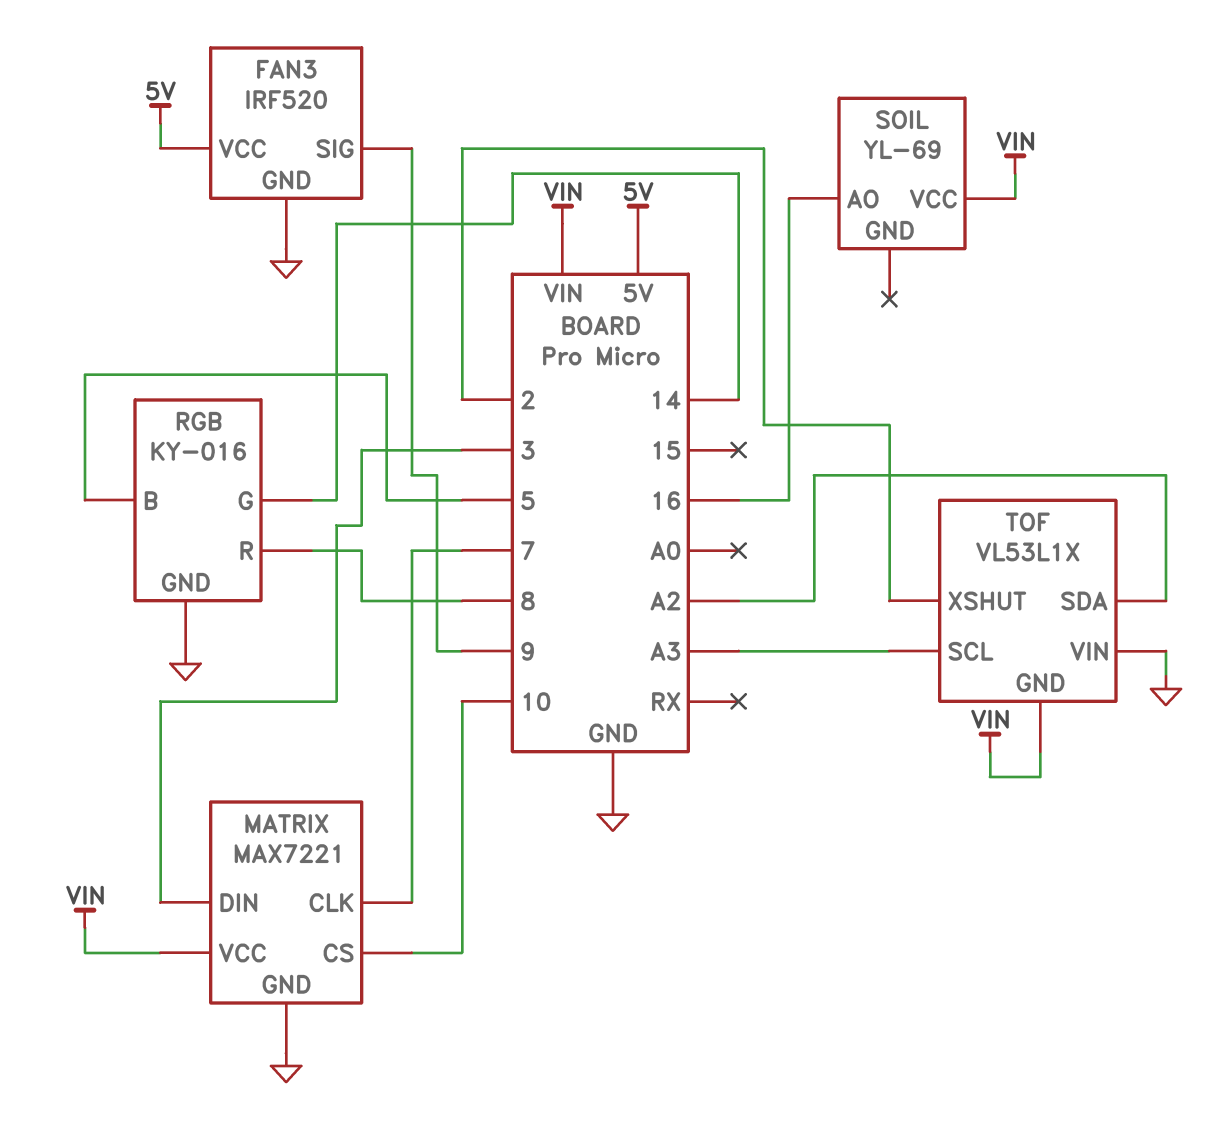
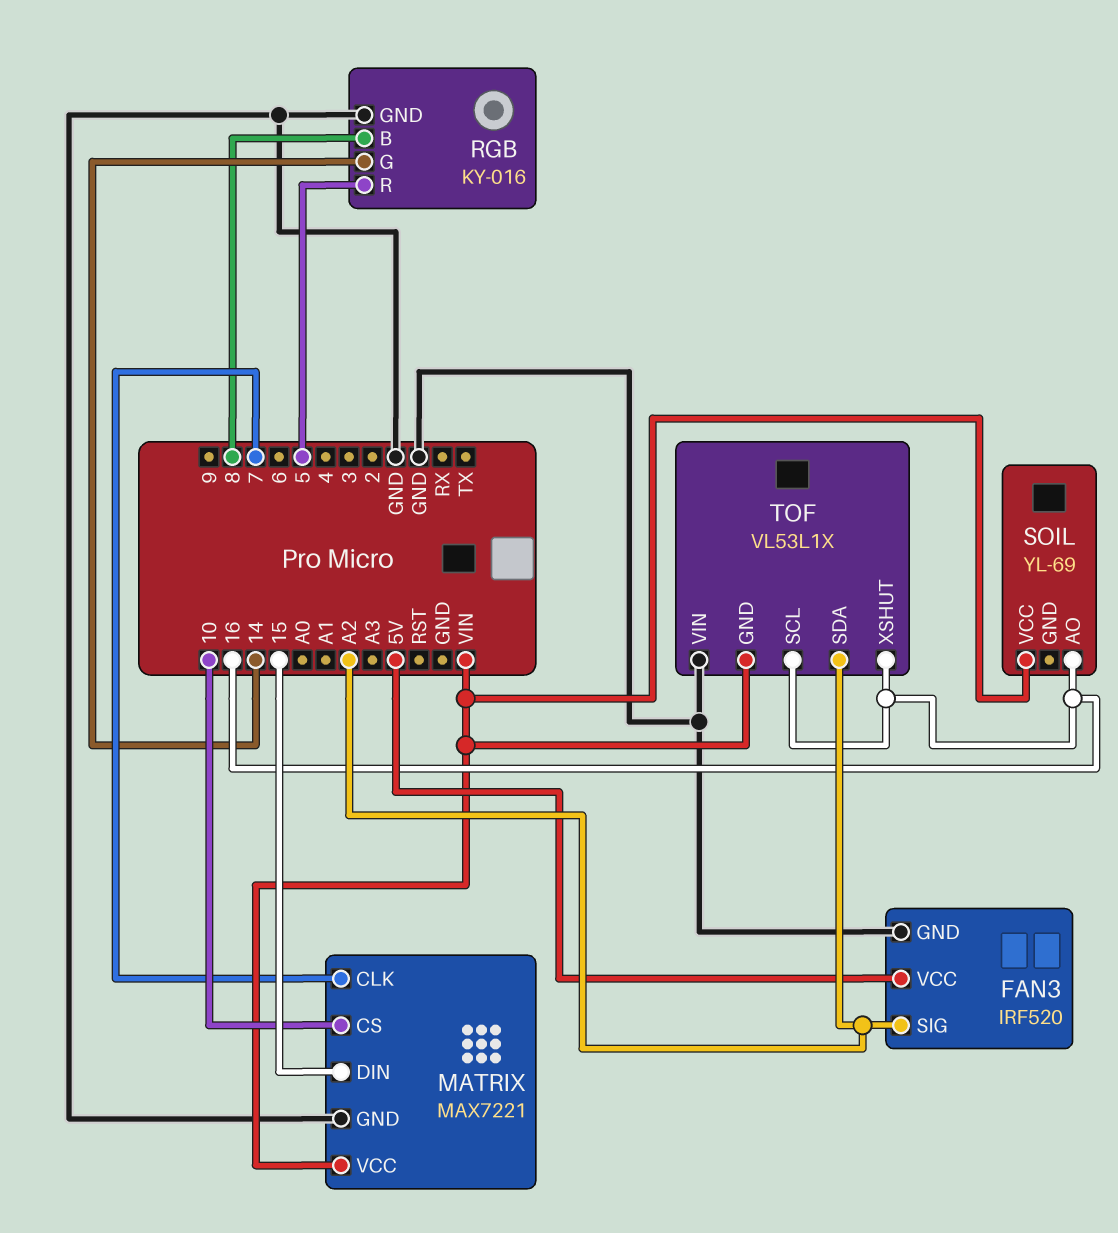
FAN3 pin SIG: 9 -> A2
MATRIX pin DIN: 3 -> 15
RGB pin B: 5 -> 8
RGB pin R: 8 -> 5
TOF pin SCL: A3 -> 16
TOF pin XSHUT: 2 -> 16

